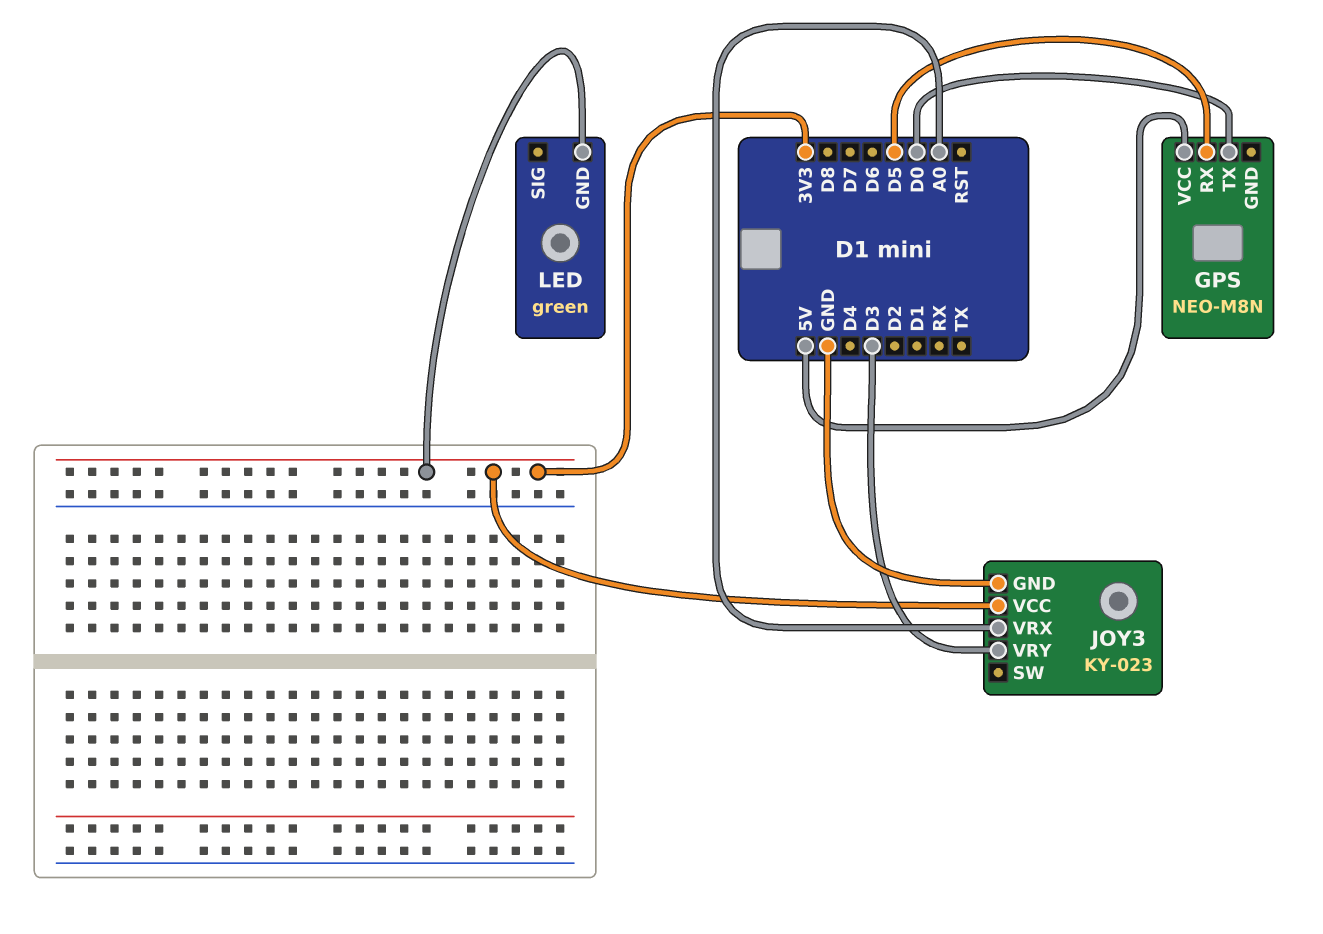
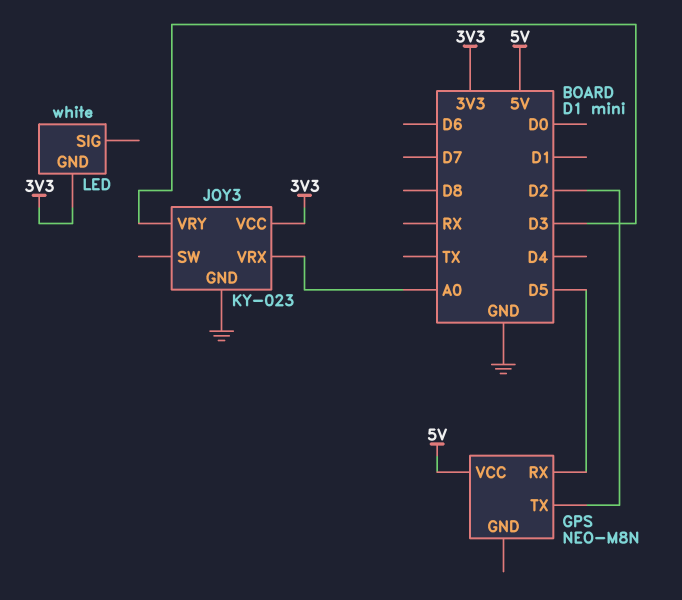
GPS pin TX: D0 -> D2
LED: green -> white

